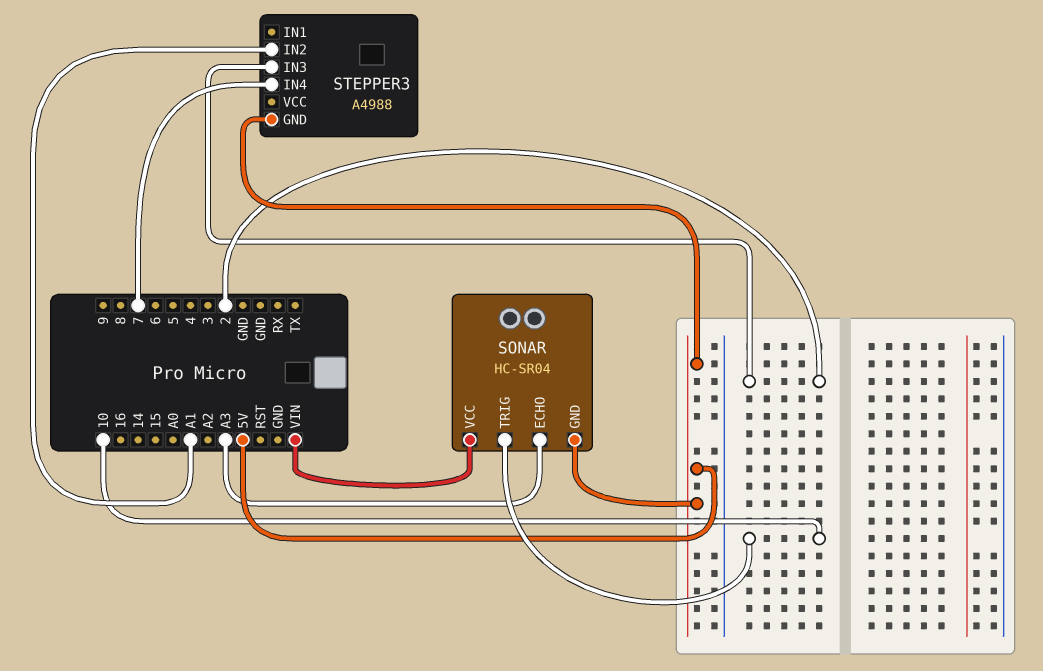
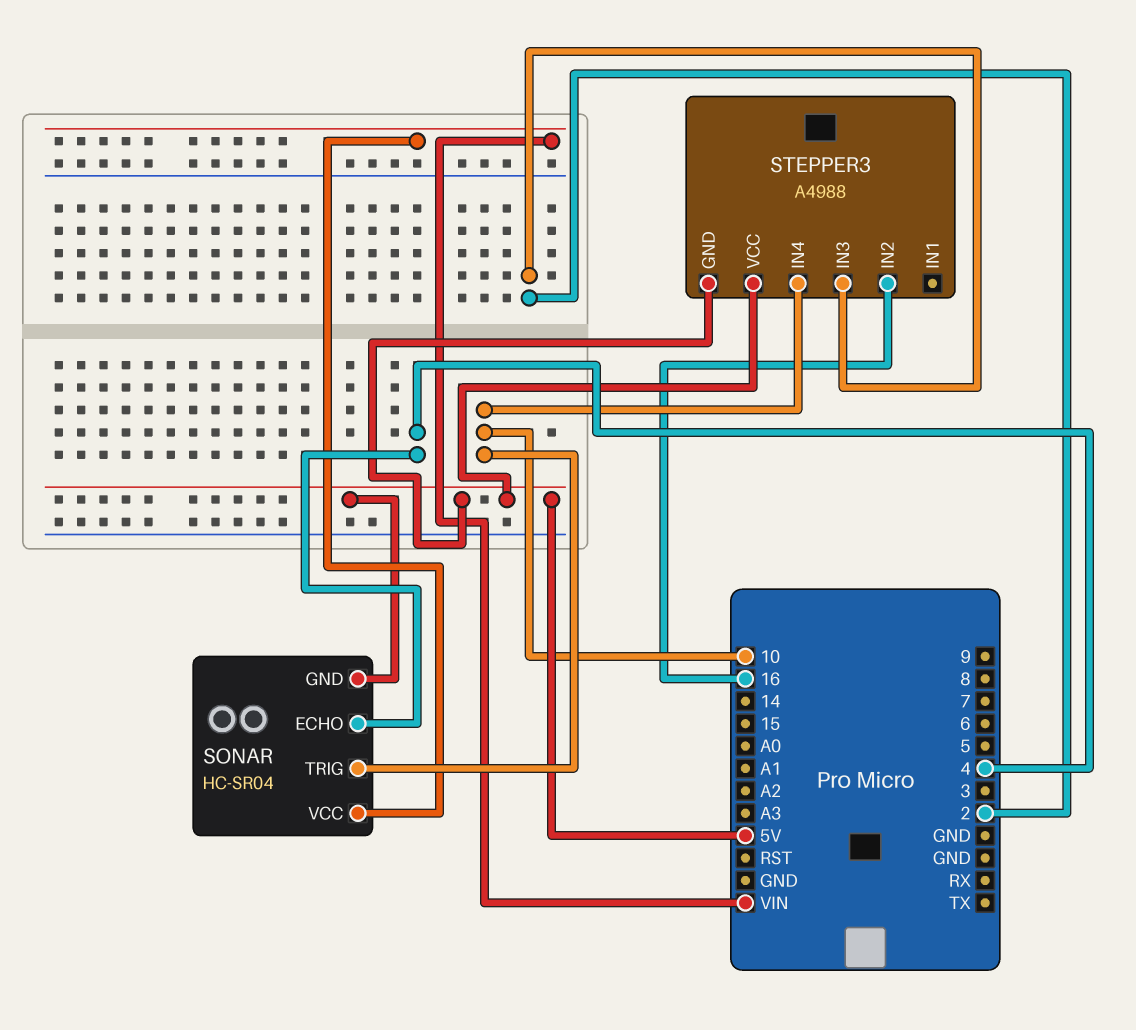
SONAR pin ECHO: A3 -> 4
STEPPER3 pin IN2: A1 -> 16
STEPPER3 pin IN4: 7 -> 10
STEPPER3 pin VCC: none -> 5V

